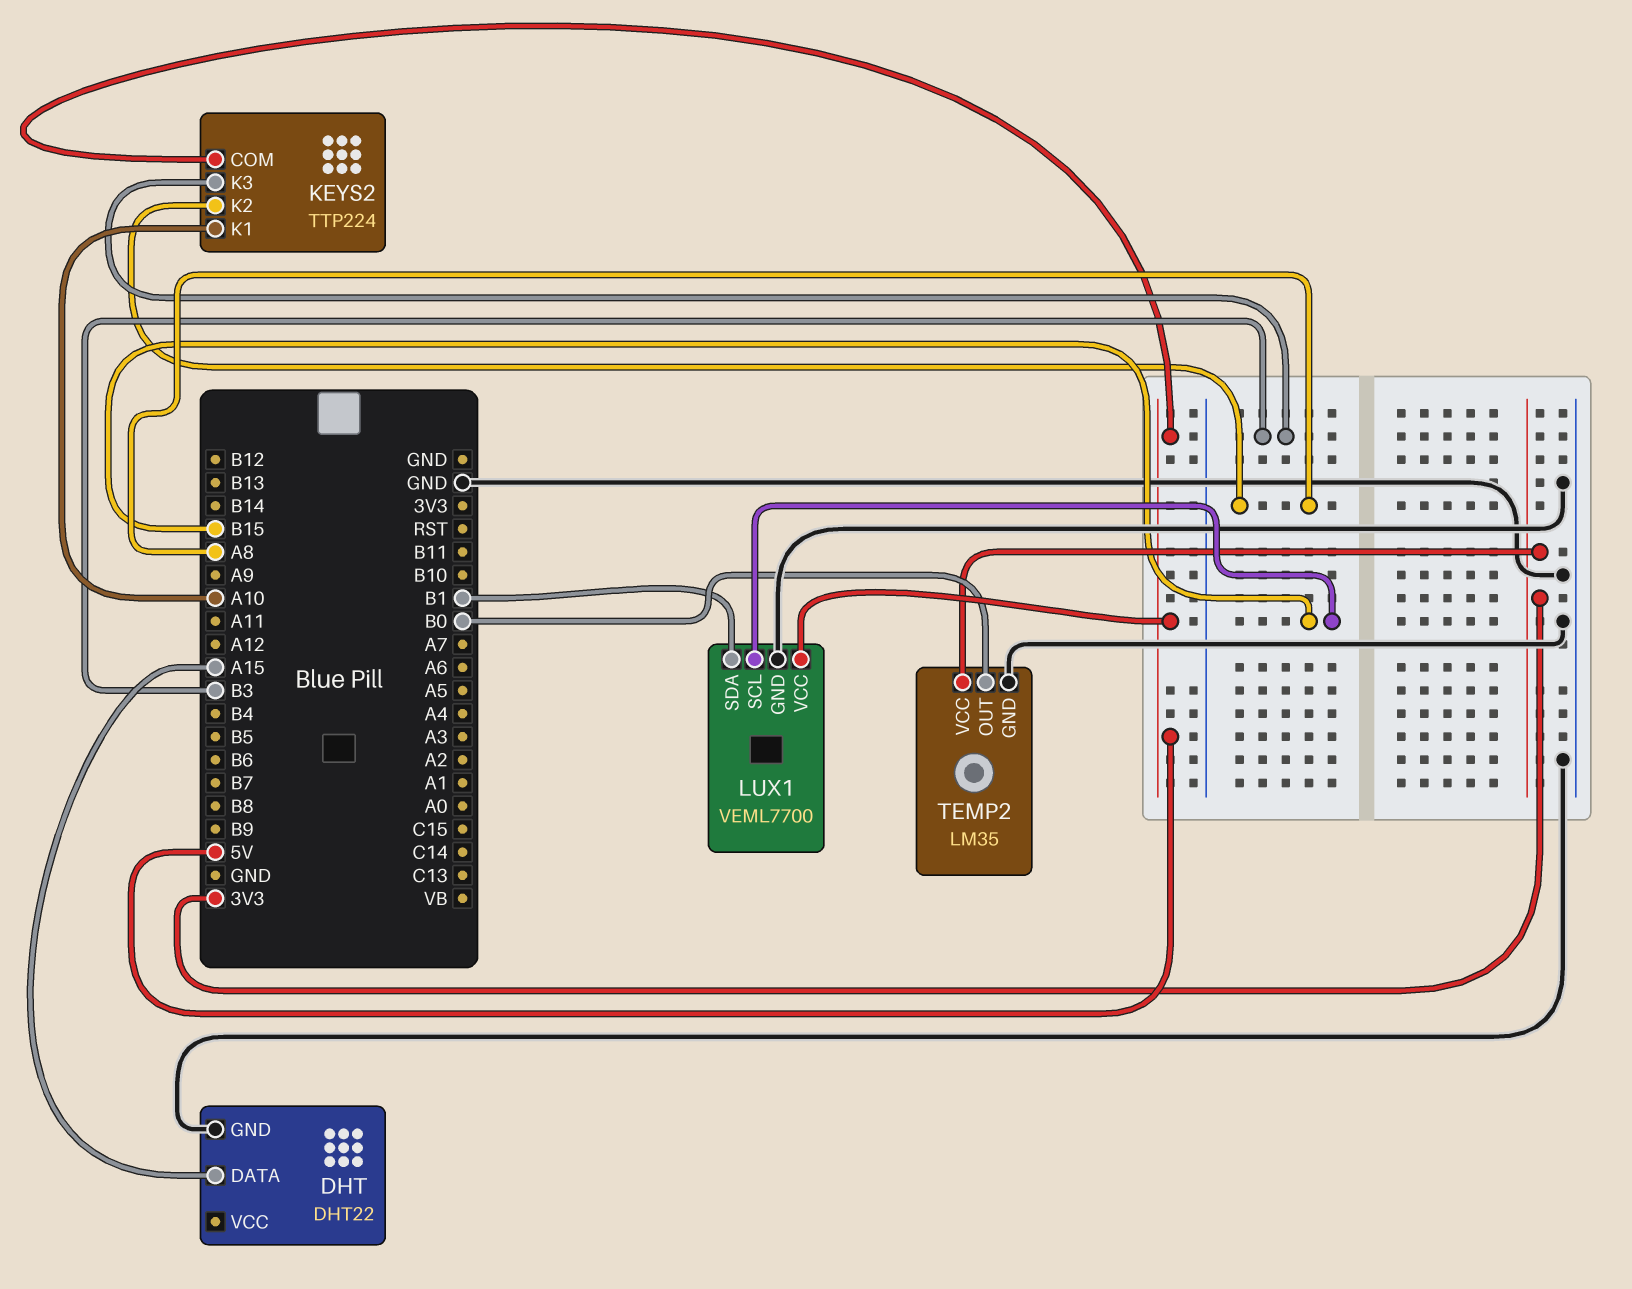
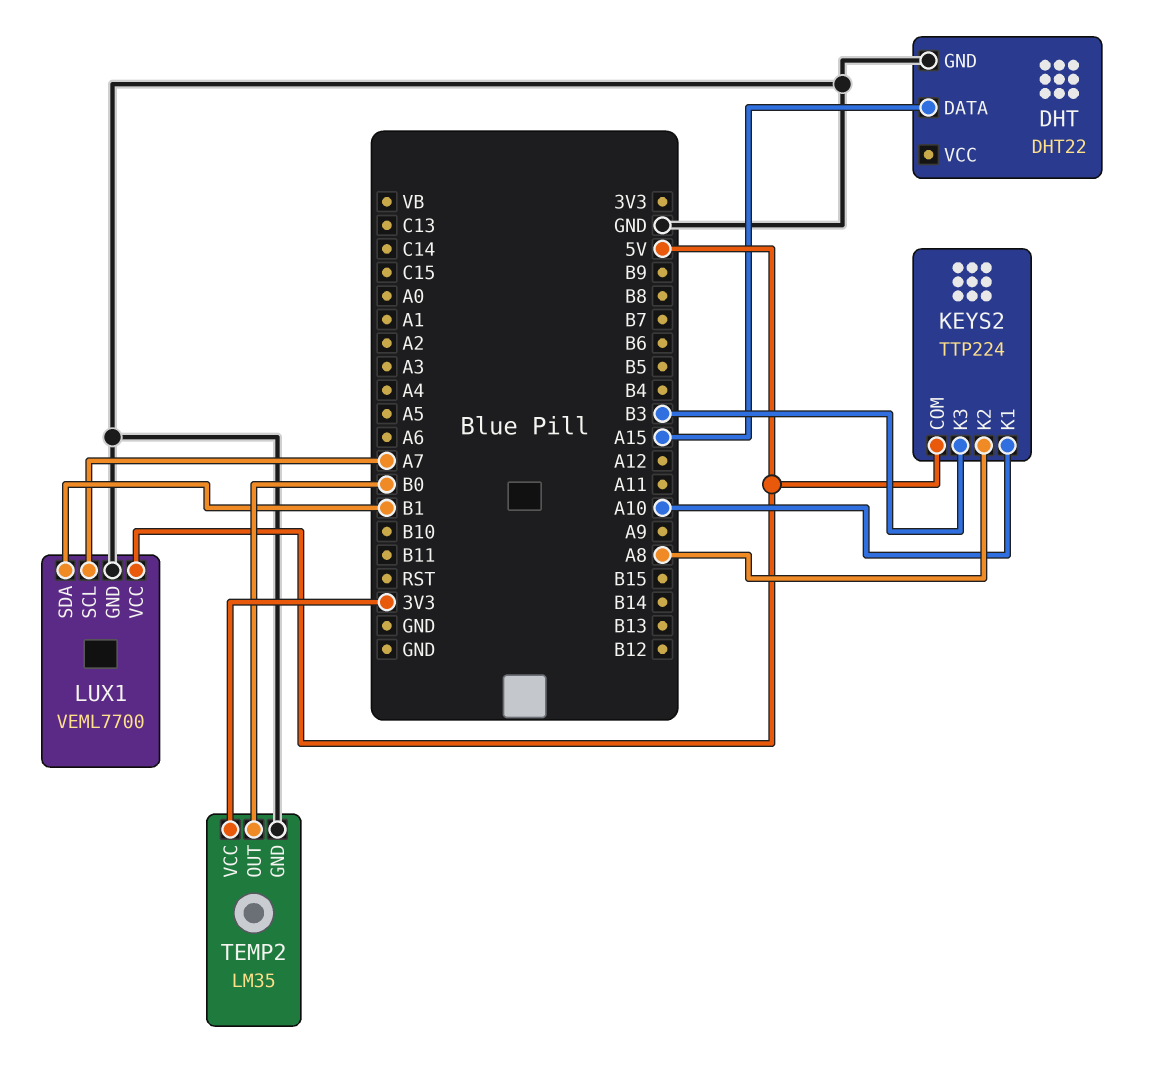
LUX1 pin SCL: B15 -> A7

